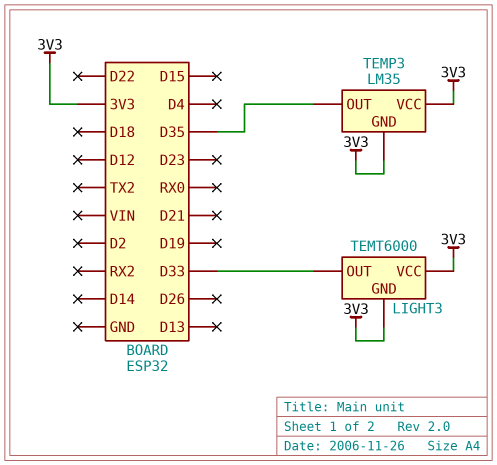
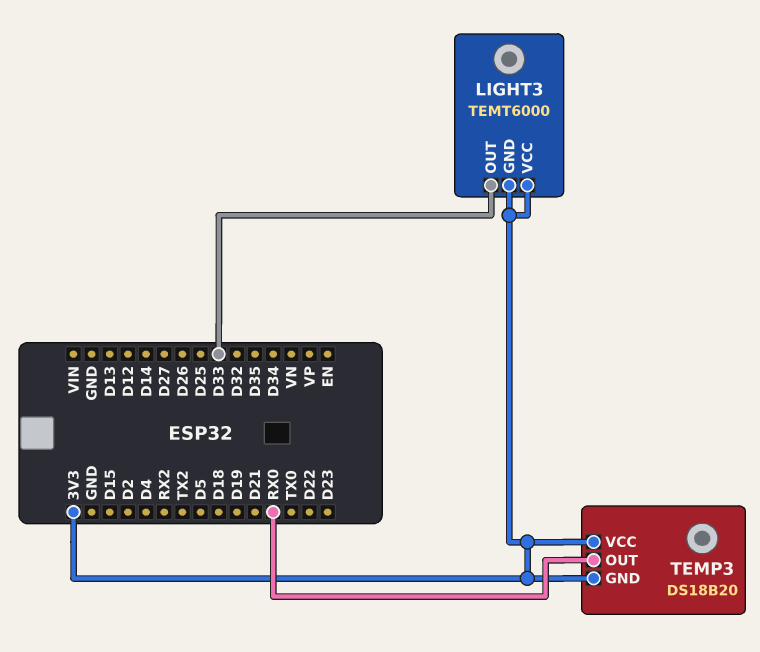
TEMP3: LM35 -> DS18B20
TEMP3 pin OUT: D35 -> RX0

